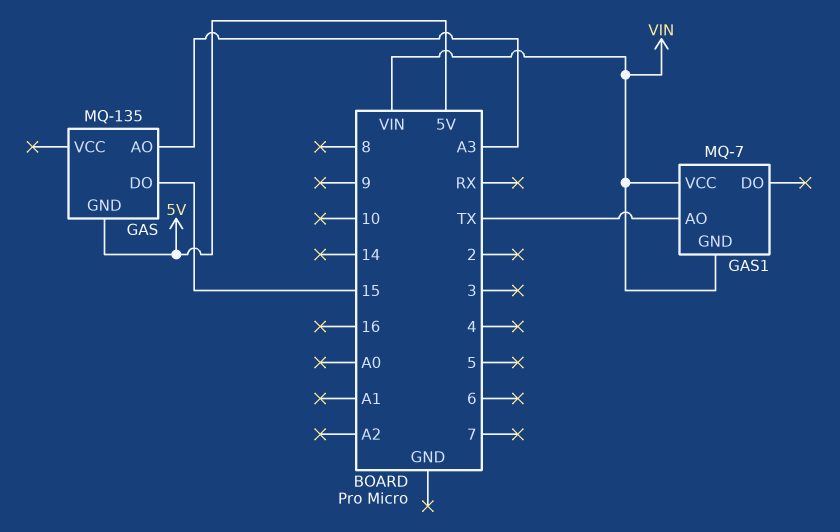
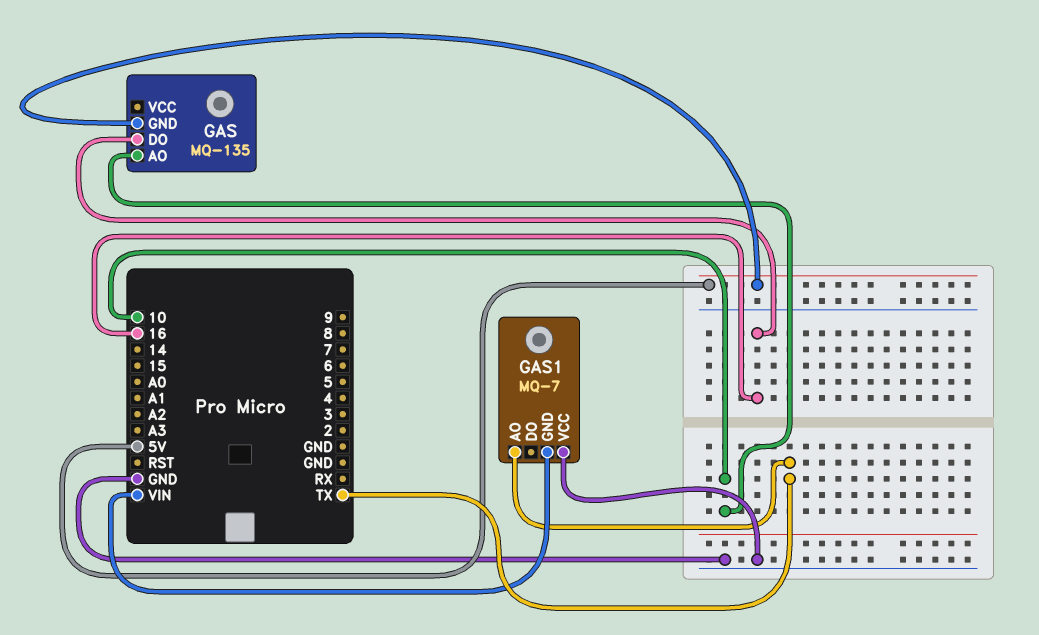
GAS pin AO: A3 -> 10
GAS pin DO: 15 -> 16
GAS1 pin VCC: VIN -> GND

